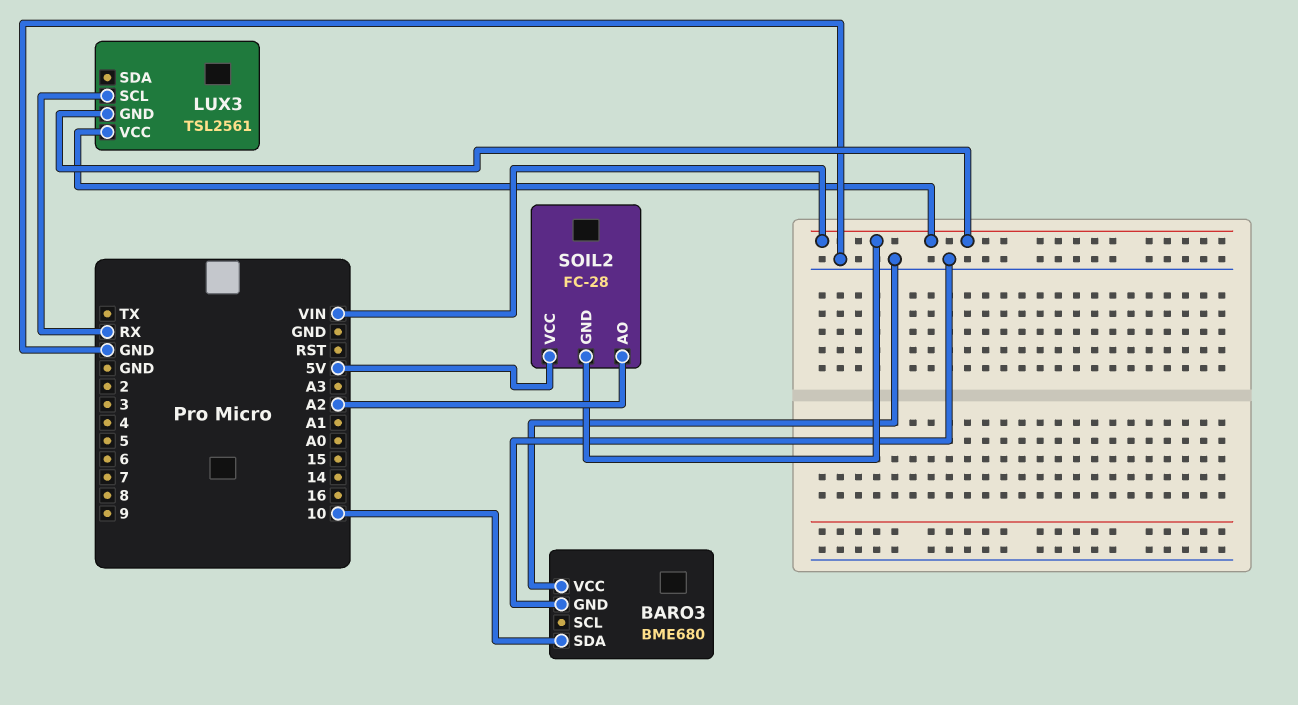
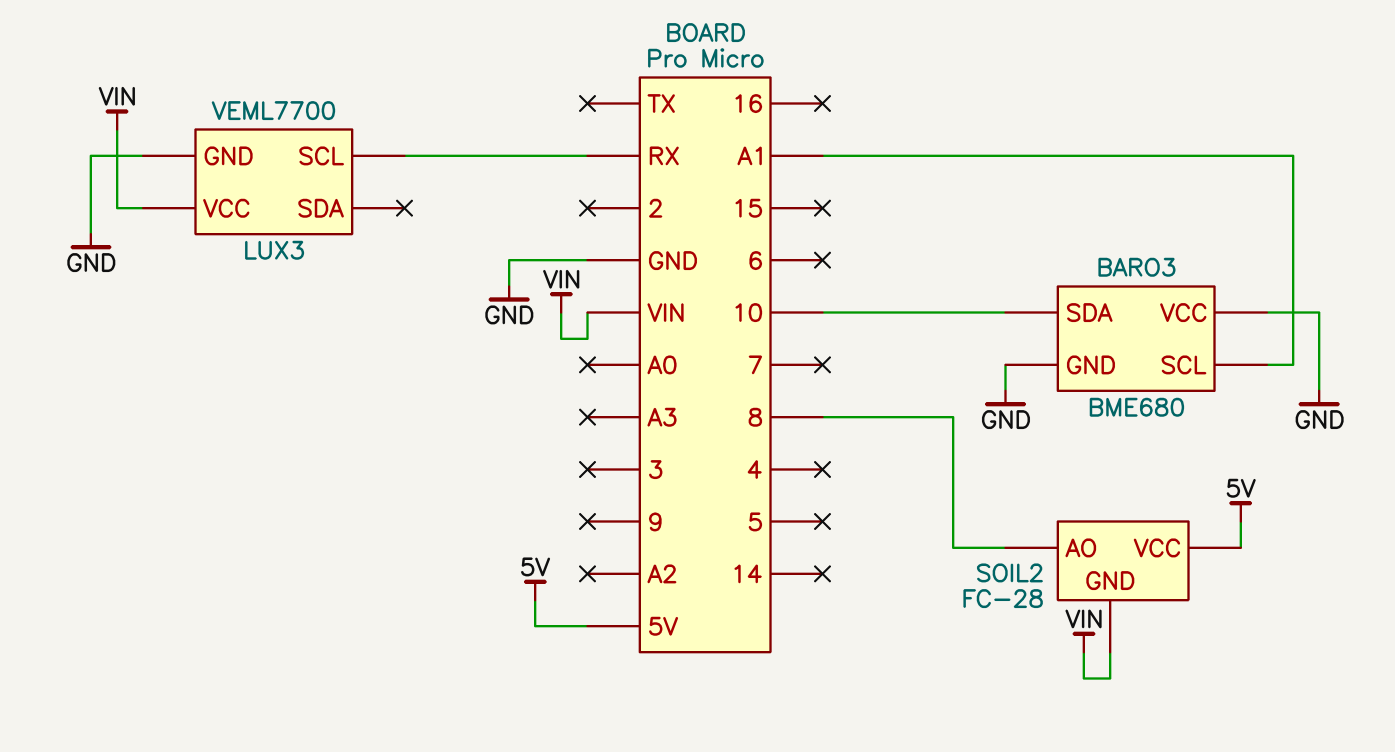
BARO3 pin SCL: none -> A1
LUX3: TSL2561 -> VEML7700
LUX3 pin GND: VIN -> GND
SOIL2 pin AO: A2 -> 8

